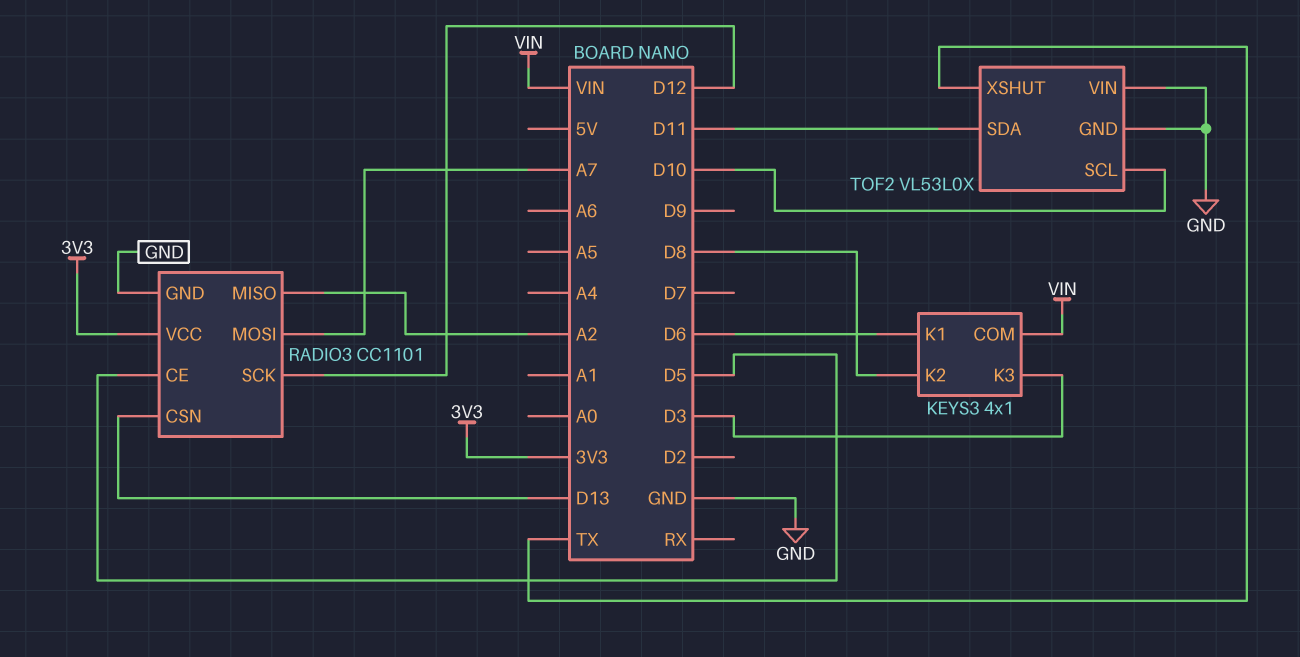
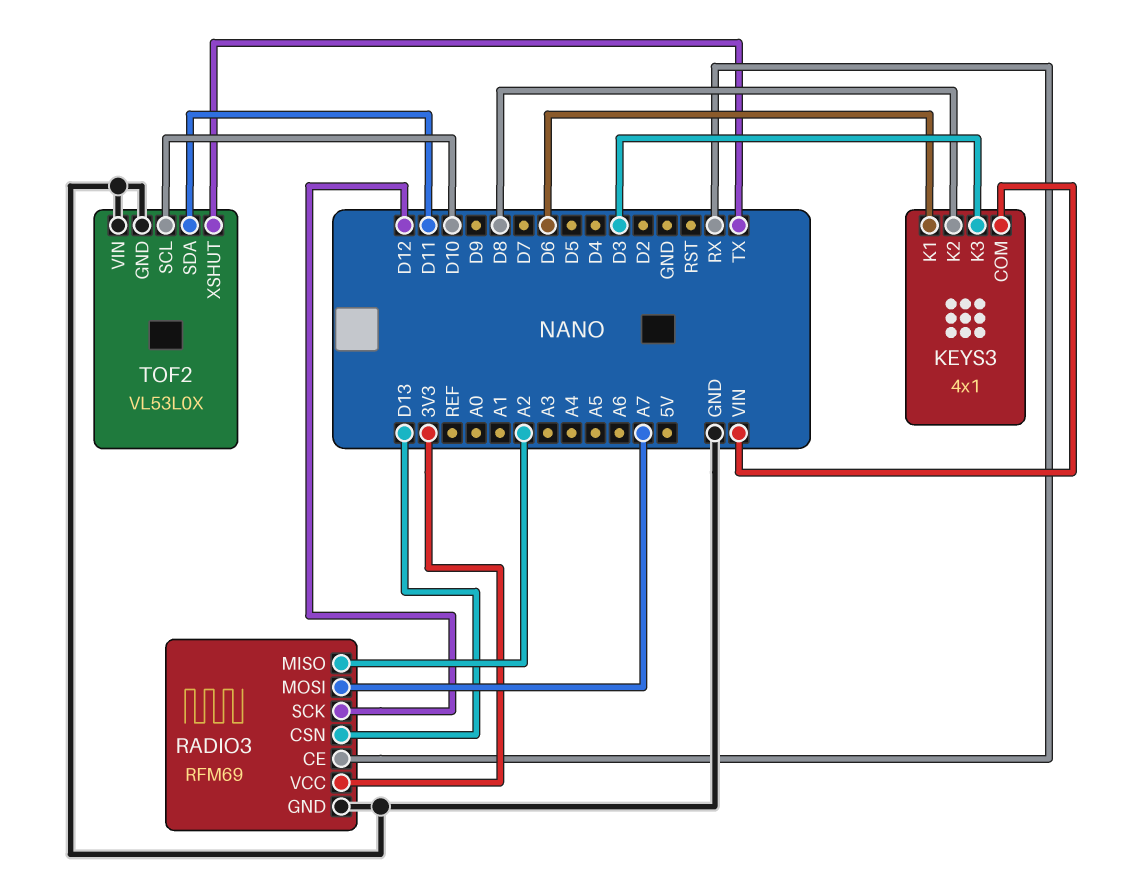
RADIO3: CC1101 -> RFM69
RADIO3 pin CE: D5 -> RX

